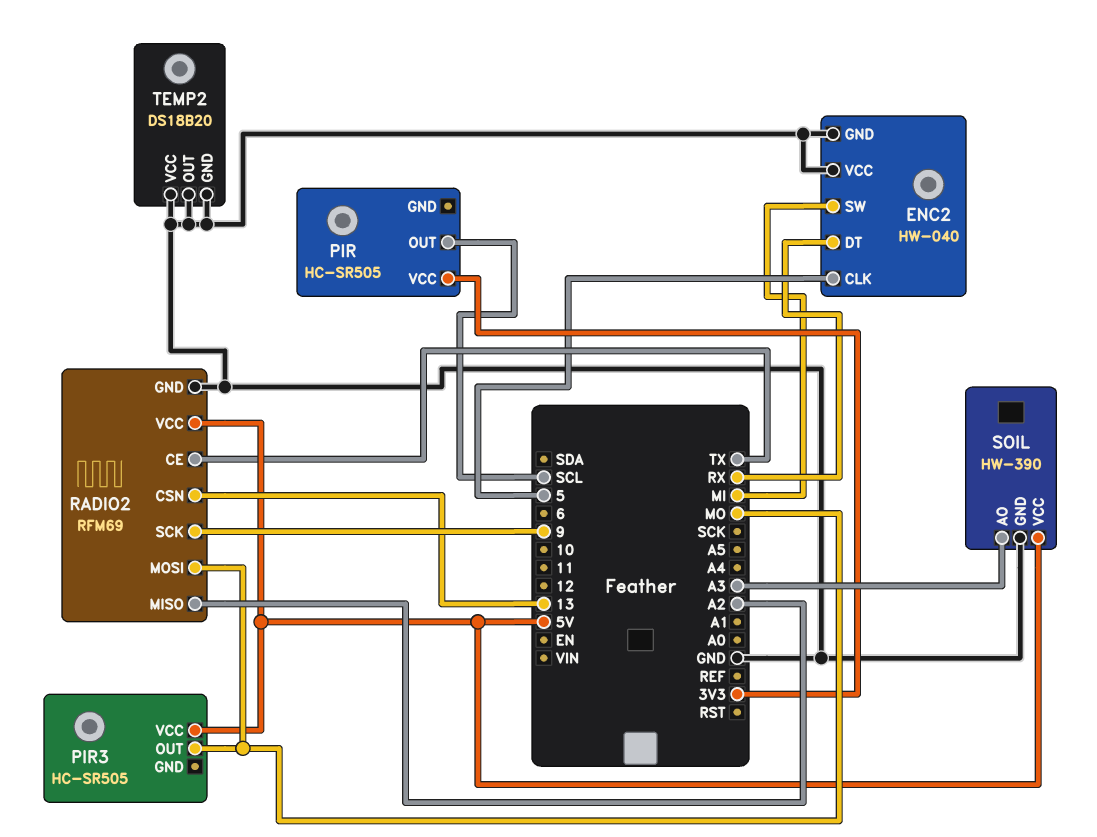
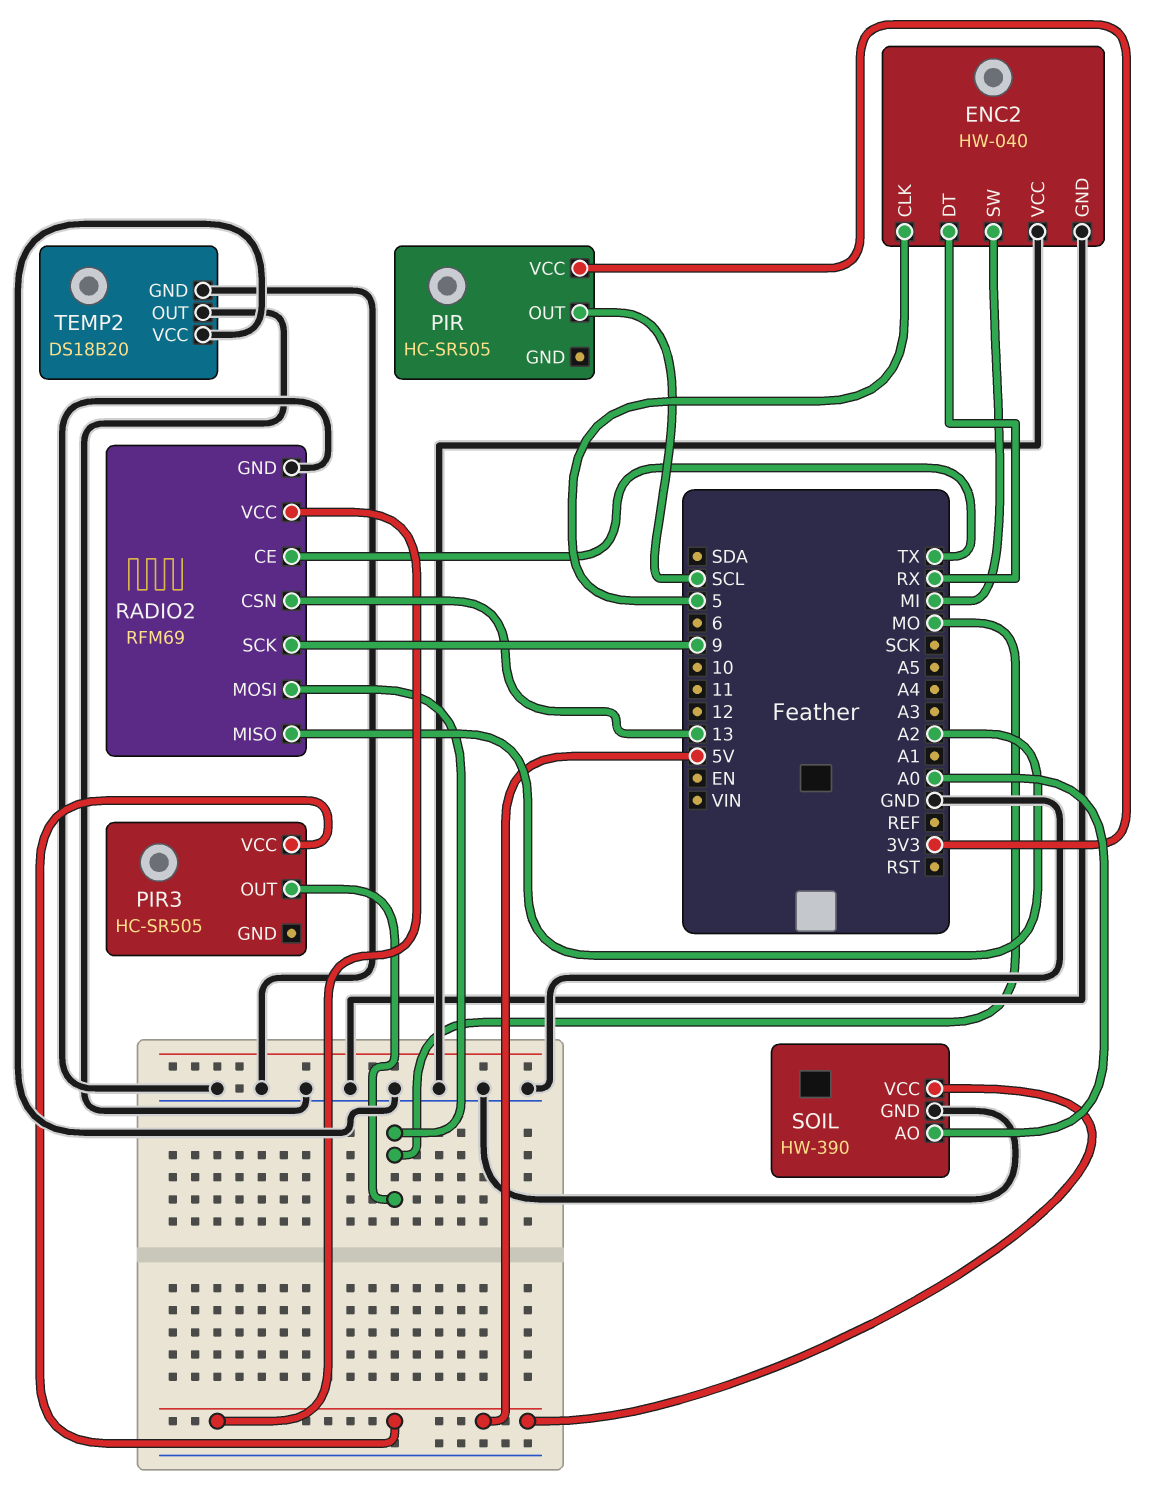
SOIL pin AO: A3 -> A0

